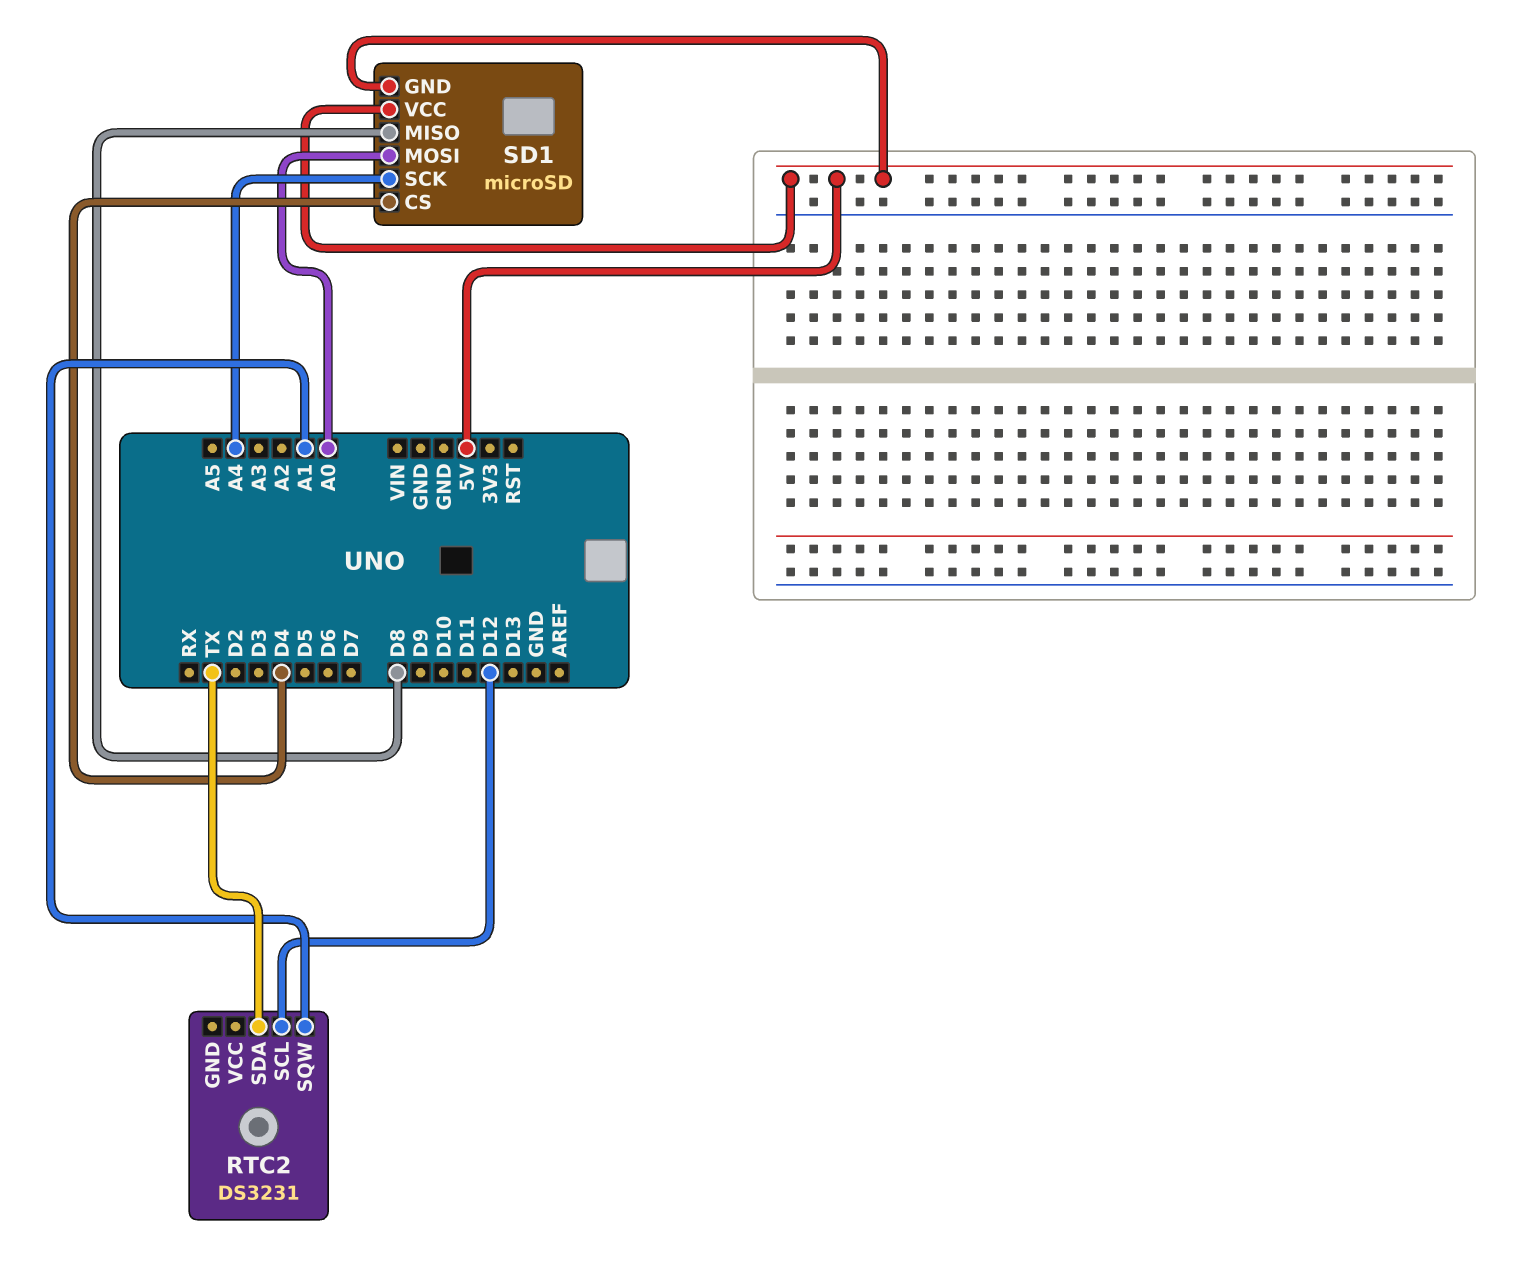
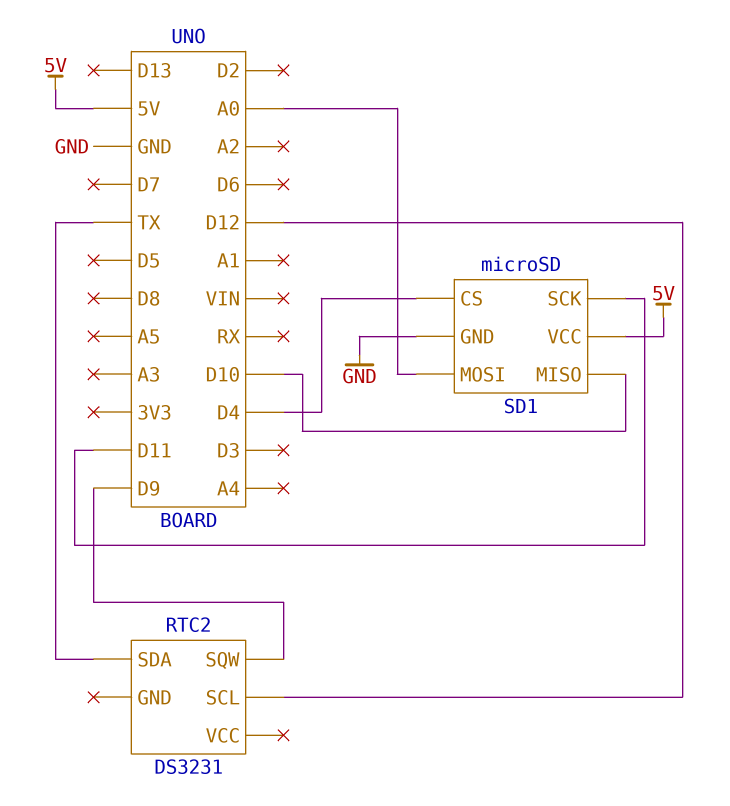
RTC2 pin SQW: A1 -> D9
SD1 pin GND: 5V -> GND
SD1 pin MISO: D8 -> D10
SD1 pin SCK: A4 -> D11

